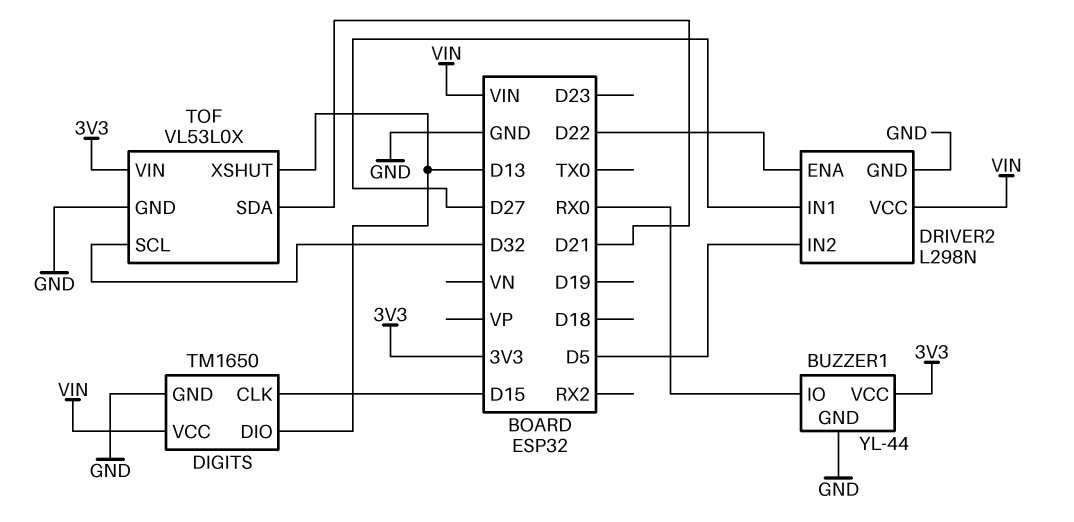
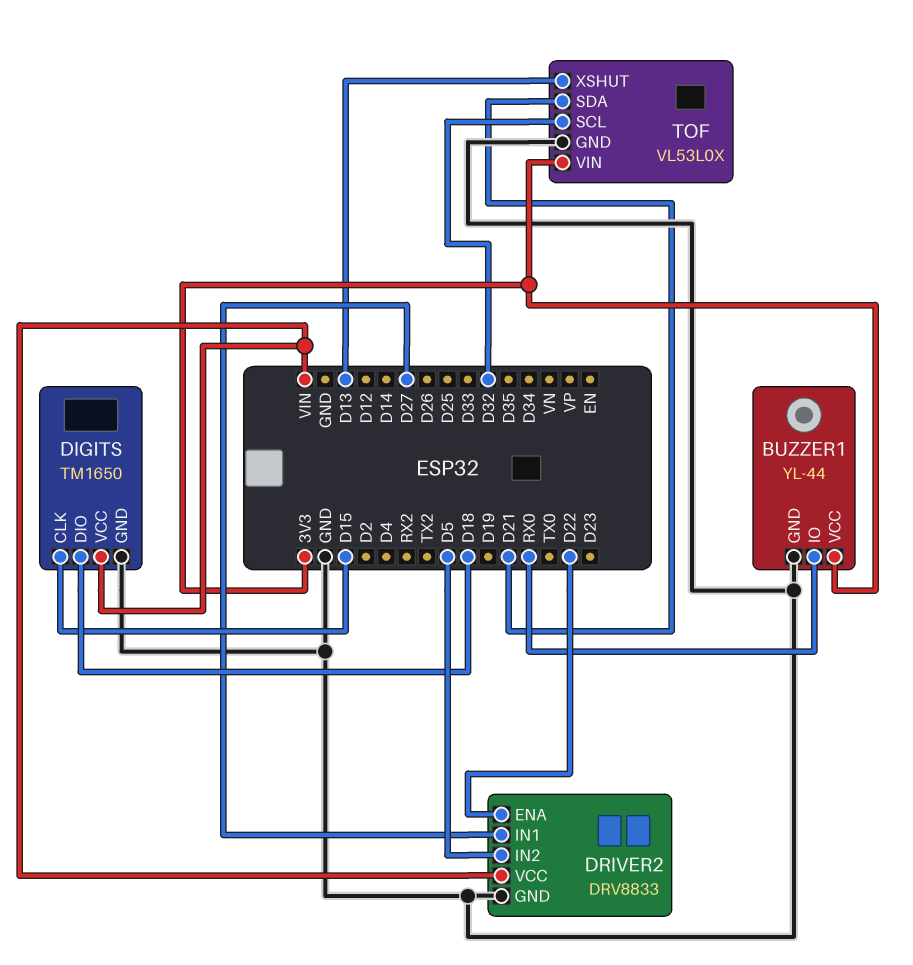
DIGITS pin DIO: D13 -> D18
DRIVER2: L298N -> DRV8833

